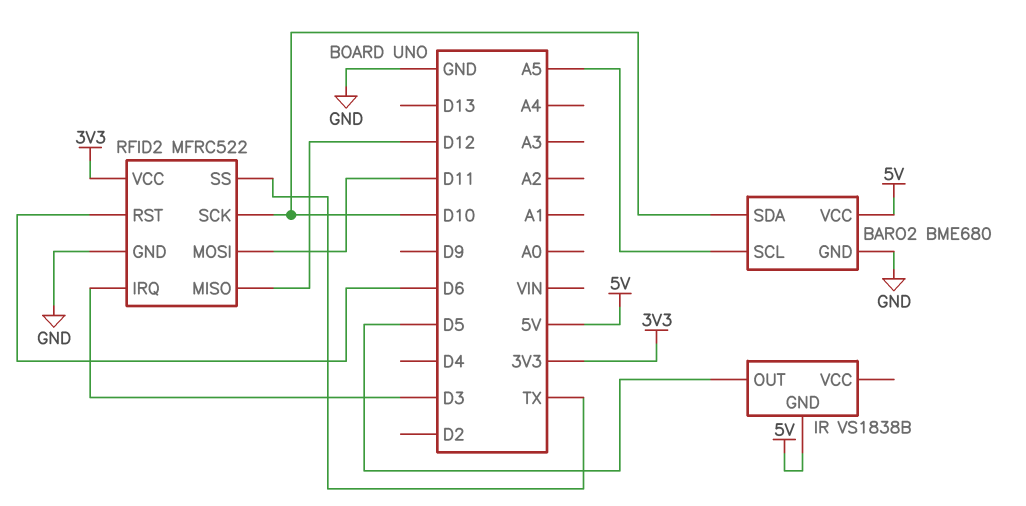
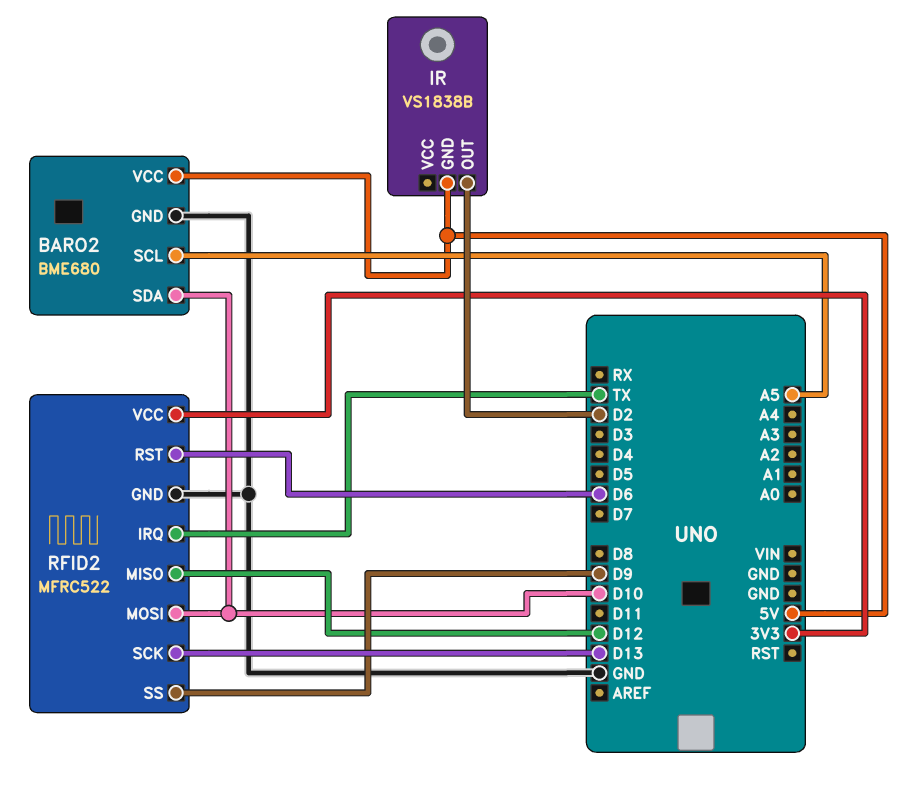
IR pin OUT: D5 -> D2
RFID2 pin IRQ: D3 -> TX
RFID2 pin MOSI: D11 -> D10
RFID2 pin SCK: D10 -> D13
RFID2 pin SS: TX -> D9

